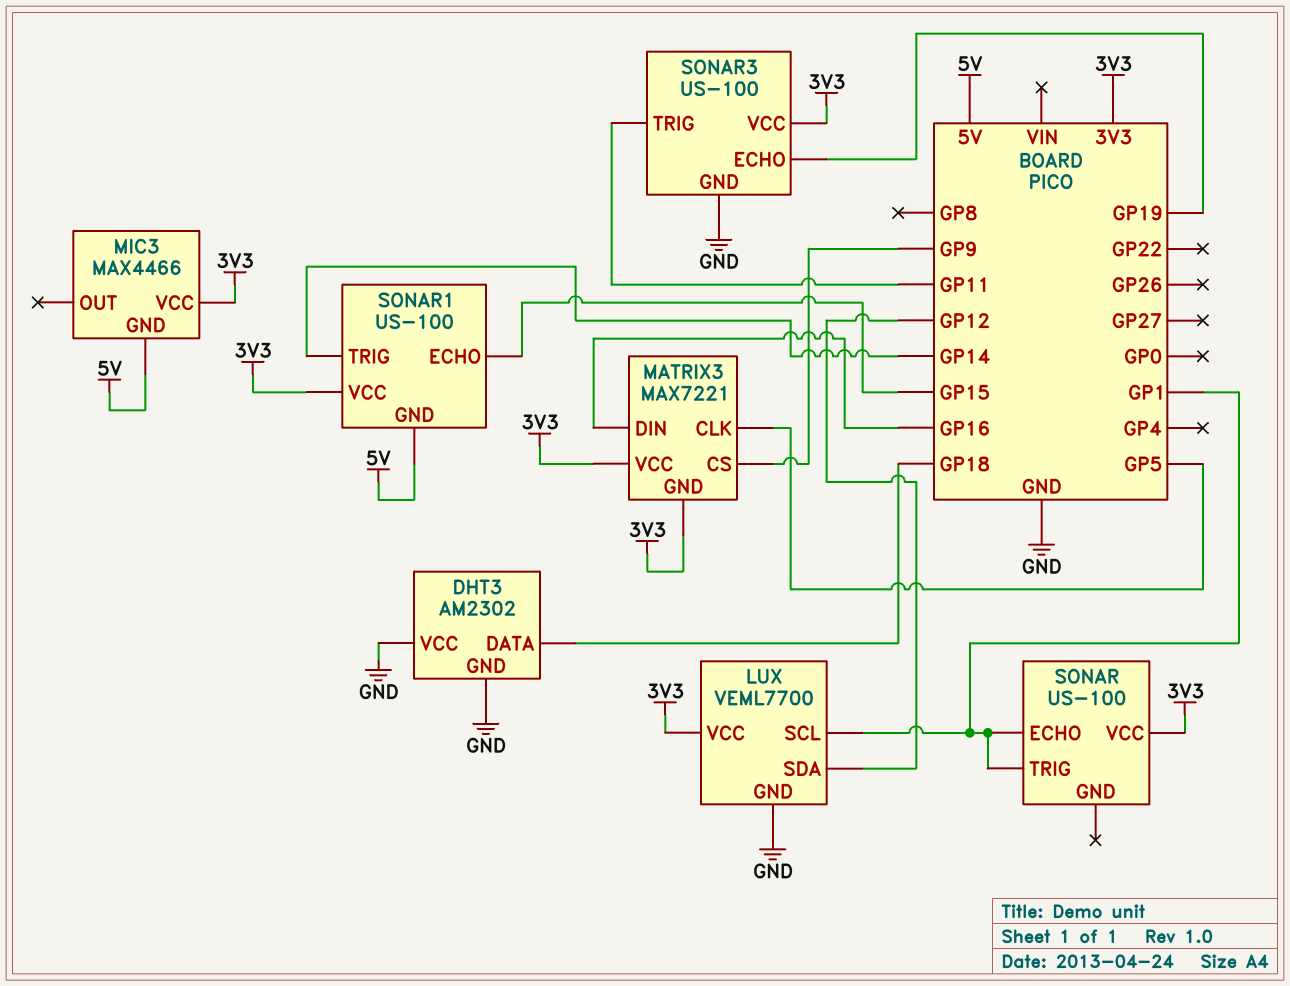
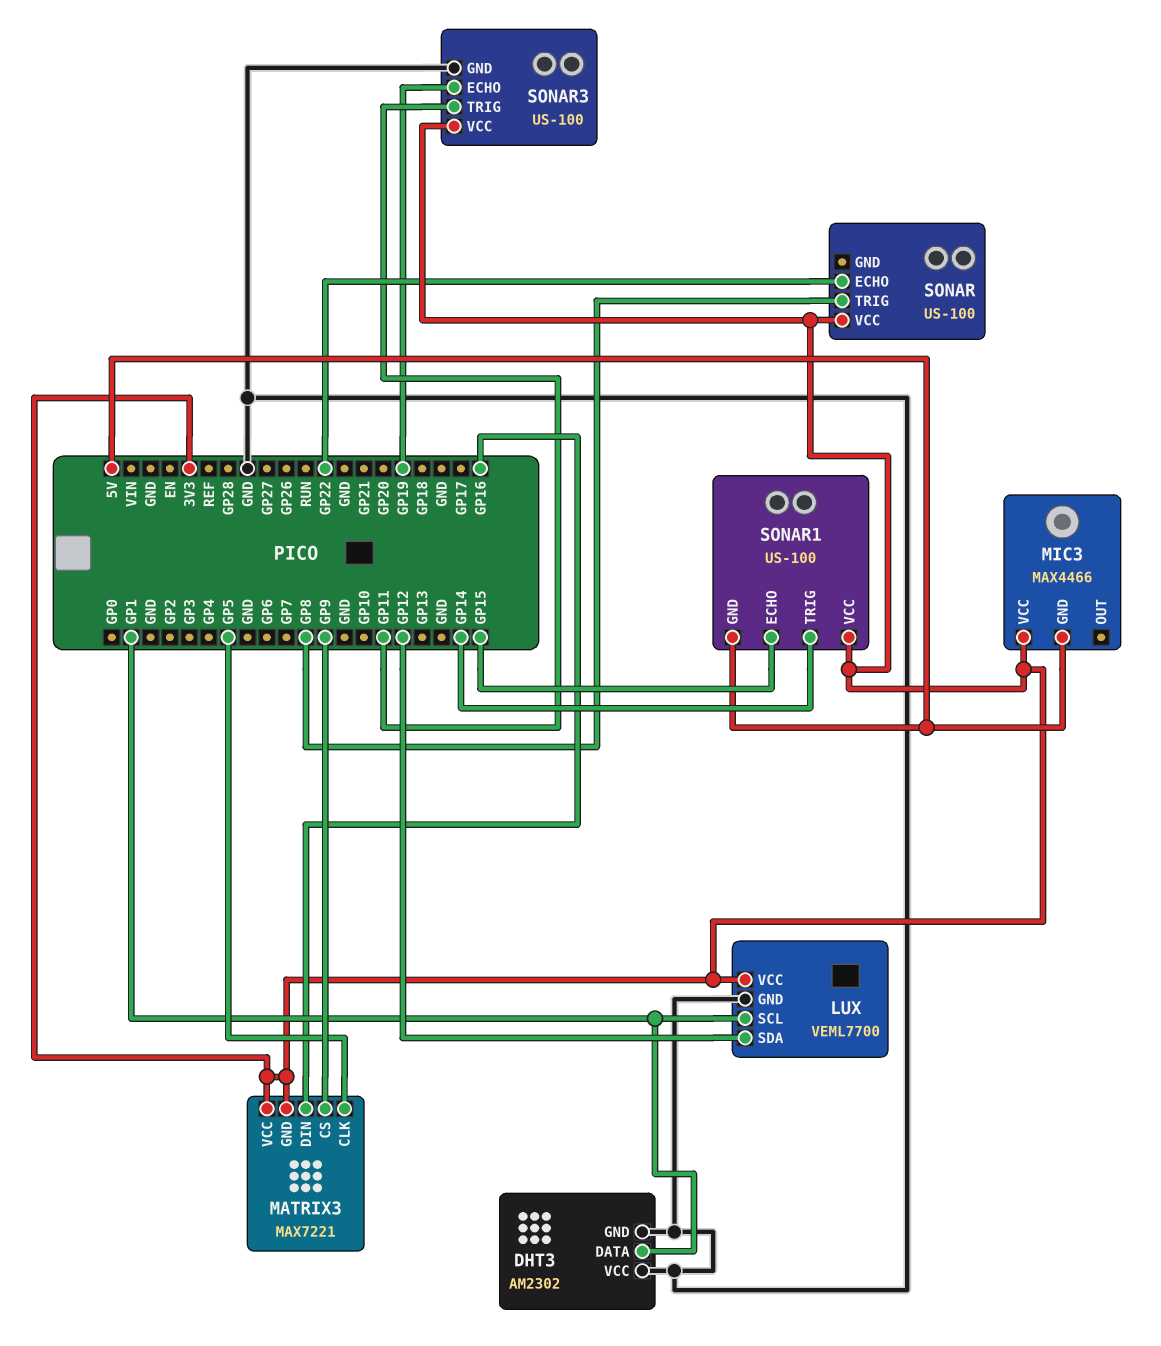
DHT3 pin DATA: GP18 -> GP1
SONAR pin ECHO: GP1 -> GP22
SONAR pin TRIG: GP1 -> GP8

